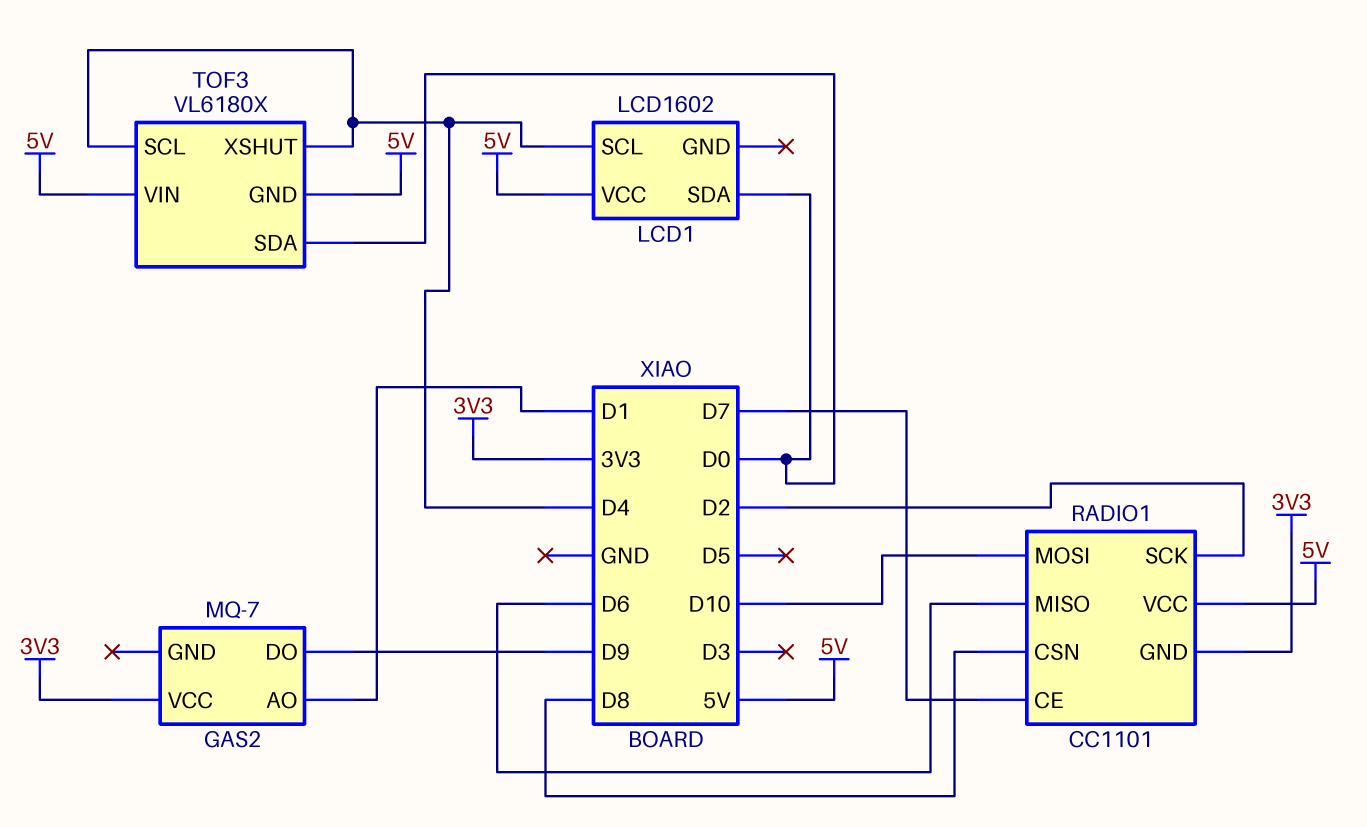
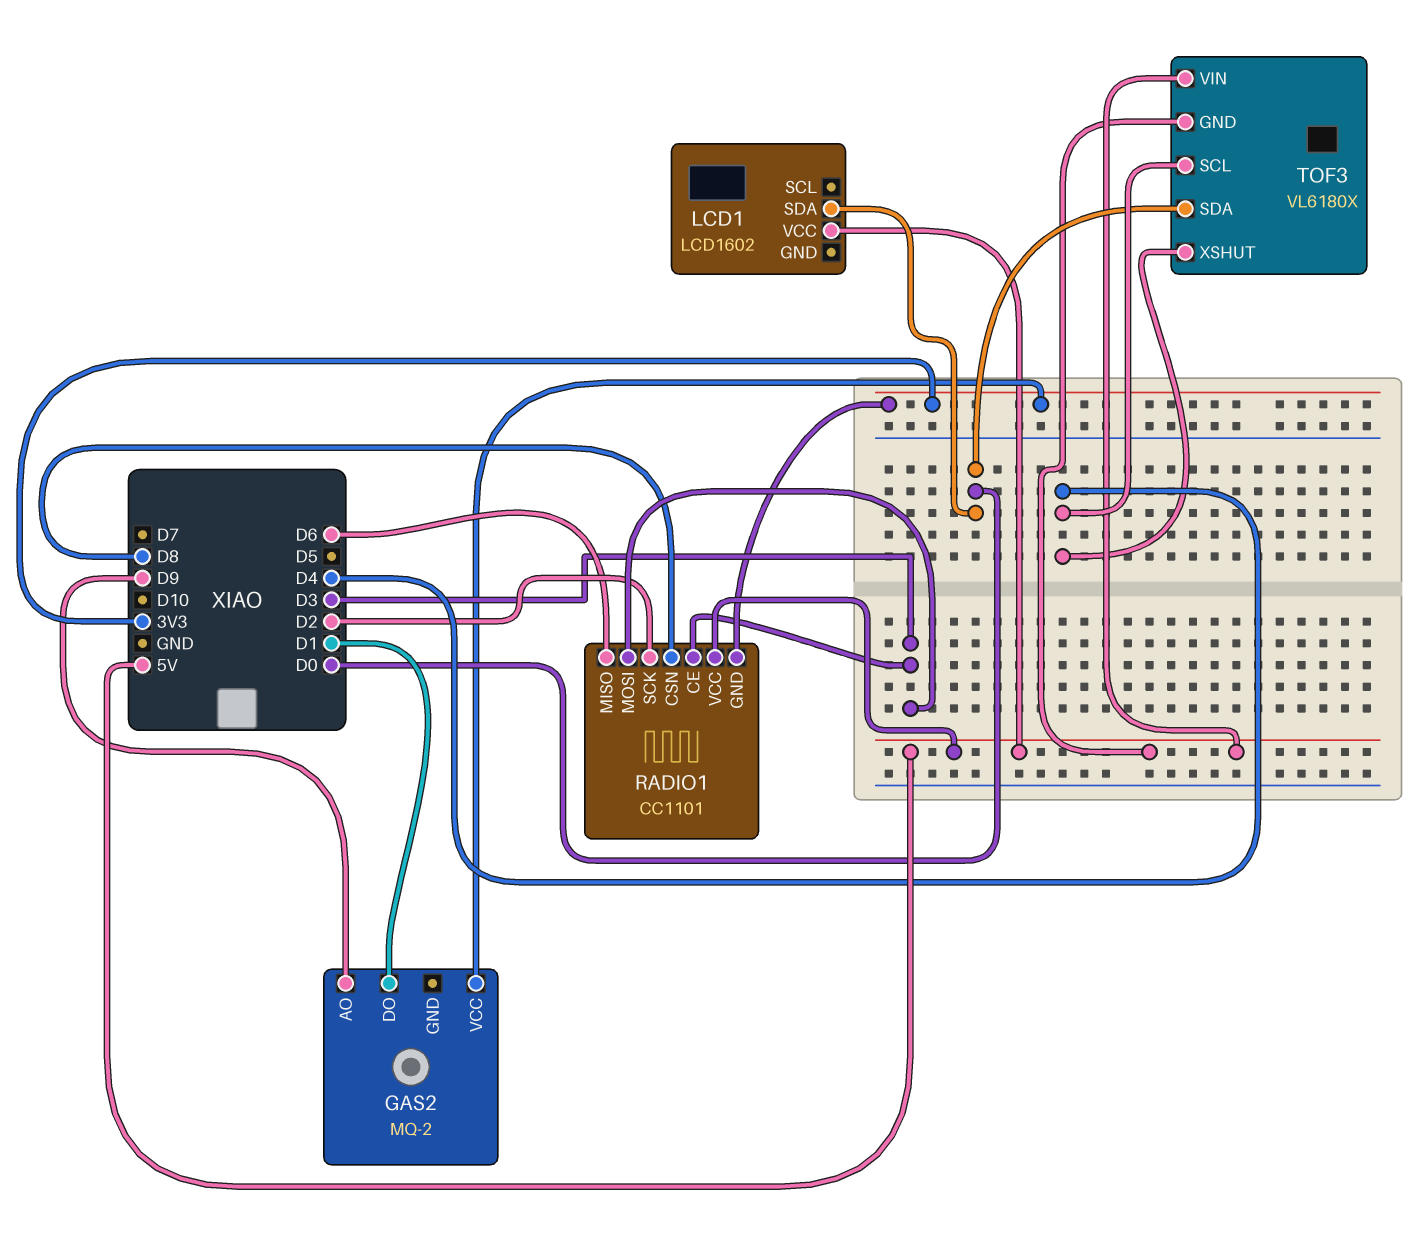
GAS2: MQ-7 -> MQ-2
GAS2 pin AO: D1 -> D9
GAS2 pin DO: D9 -> D1
LCD1 pin SCL: D4 -> none
RADIO1 pin CE: D7 -> D3
RADIO1 pin MOSI: D10 -> D3

